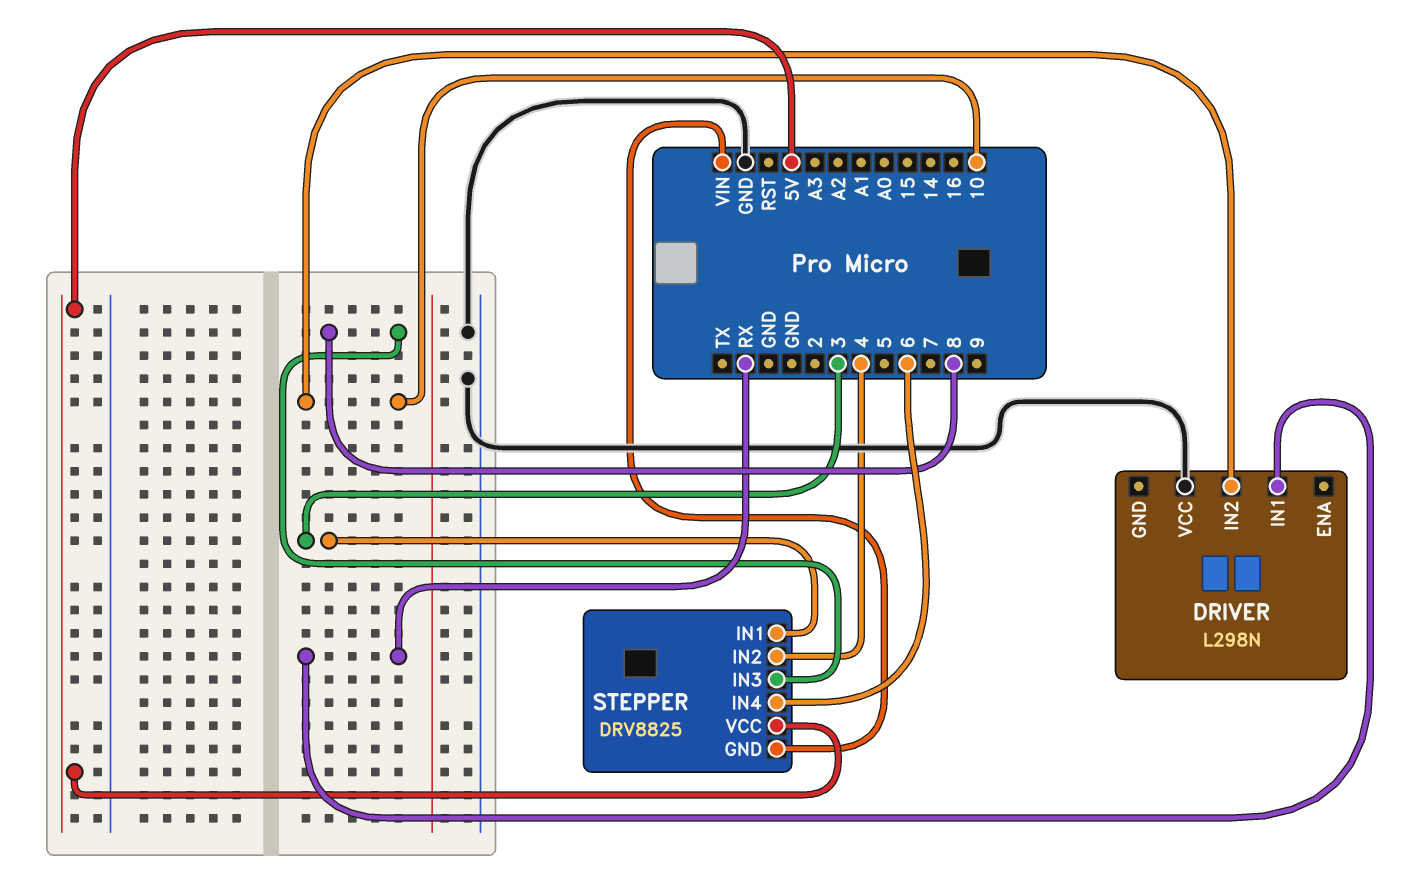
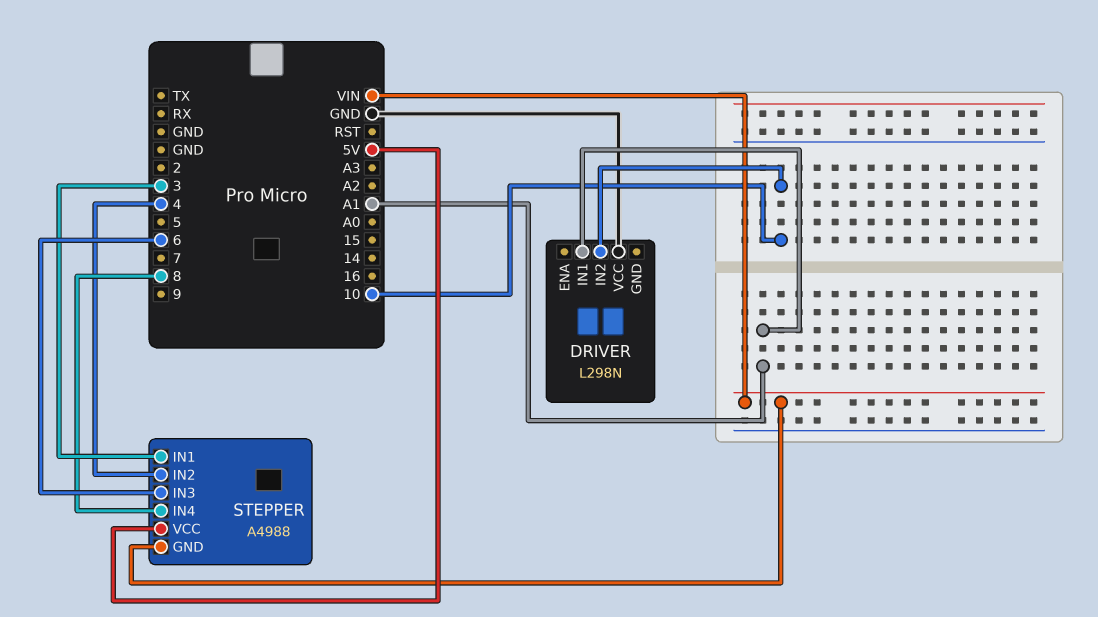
DRIVER pin IN1: RX -> A1
STEPPER: DRV8825 -> A4988
STEPPER pin IN3: 8 -> 6
STEPPER pin IN4: 6 -> 8

